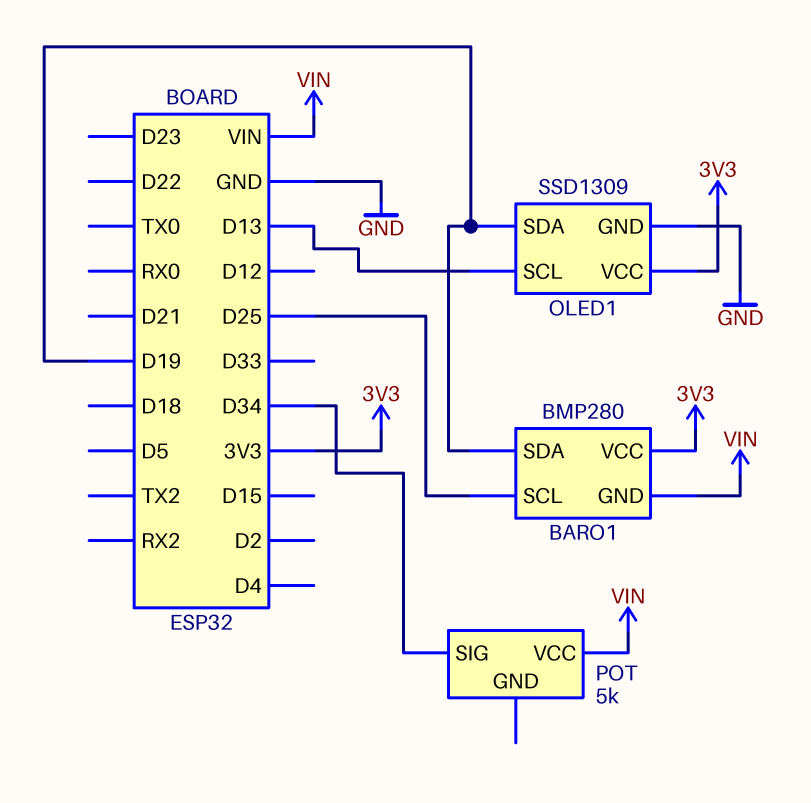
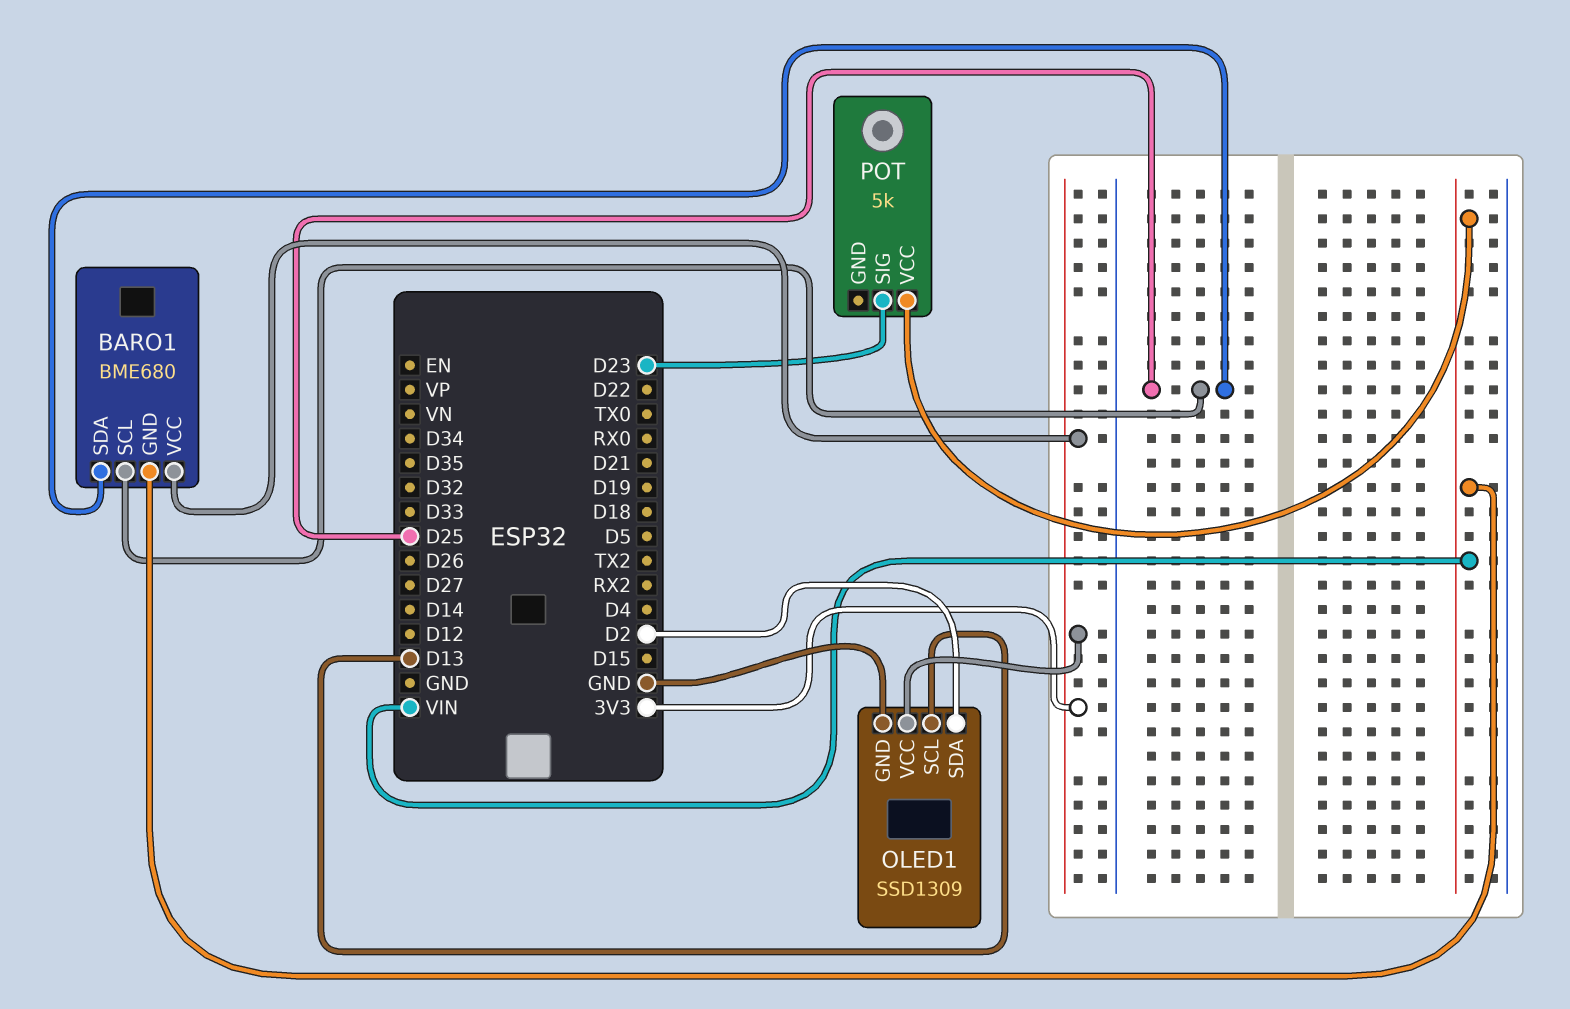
BARO1: BMP280 -> BME680
BARO1 pin SDA: D19 -> D25
OLED1 pin SDA: D19 -> D2
POT pin SIG: D34 -> D23

